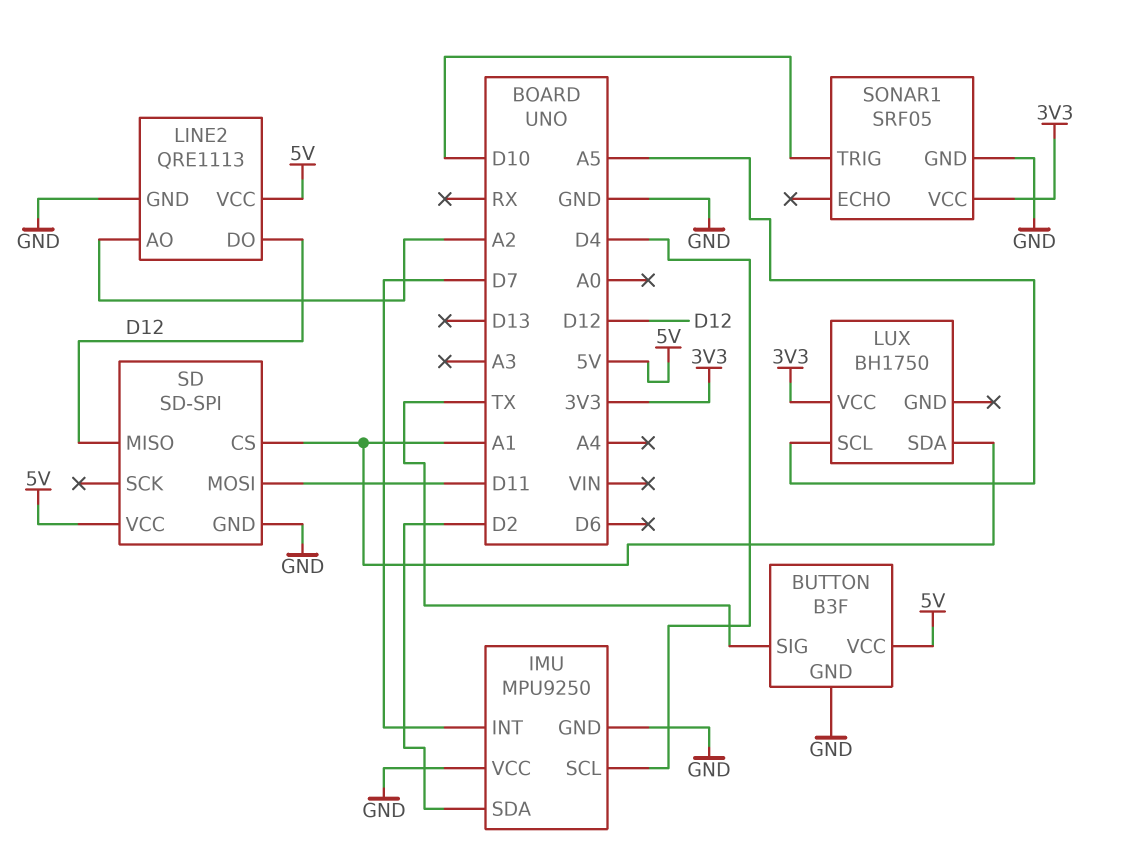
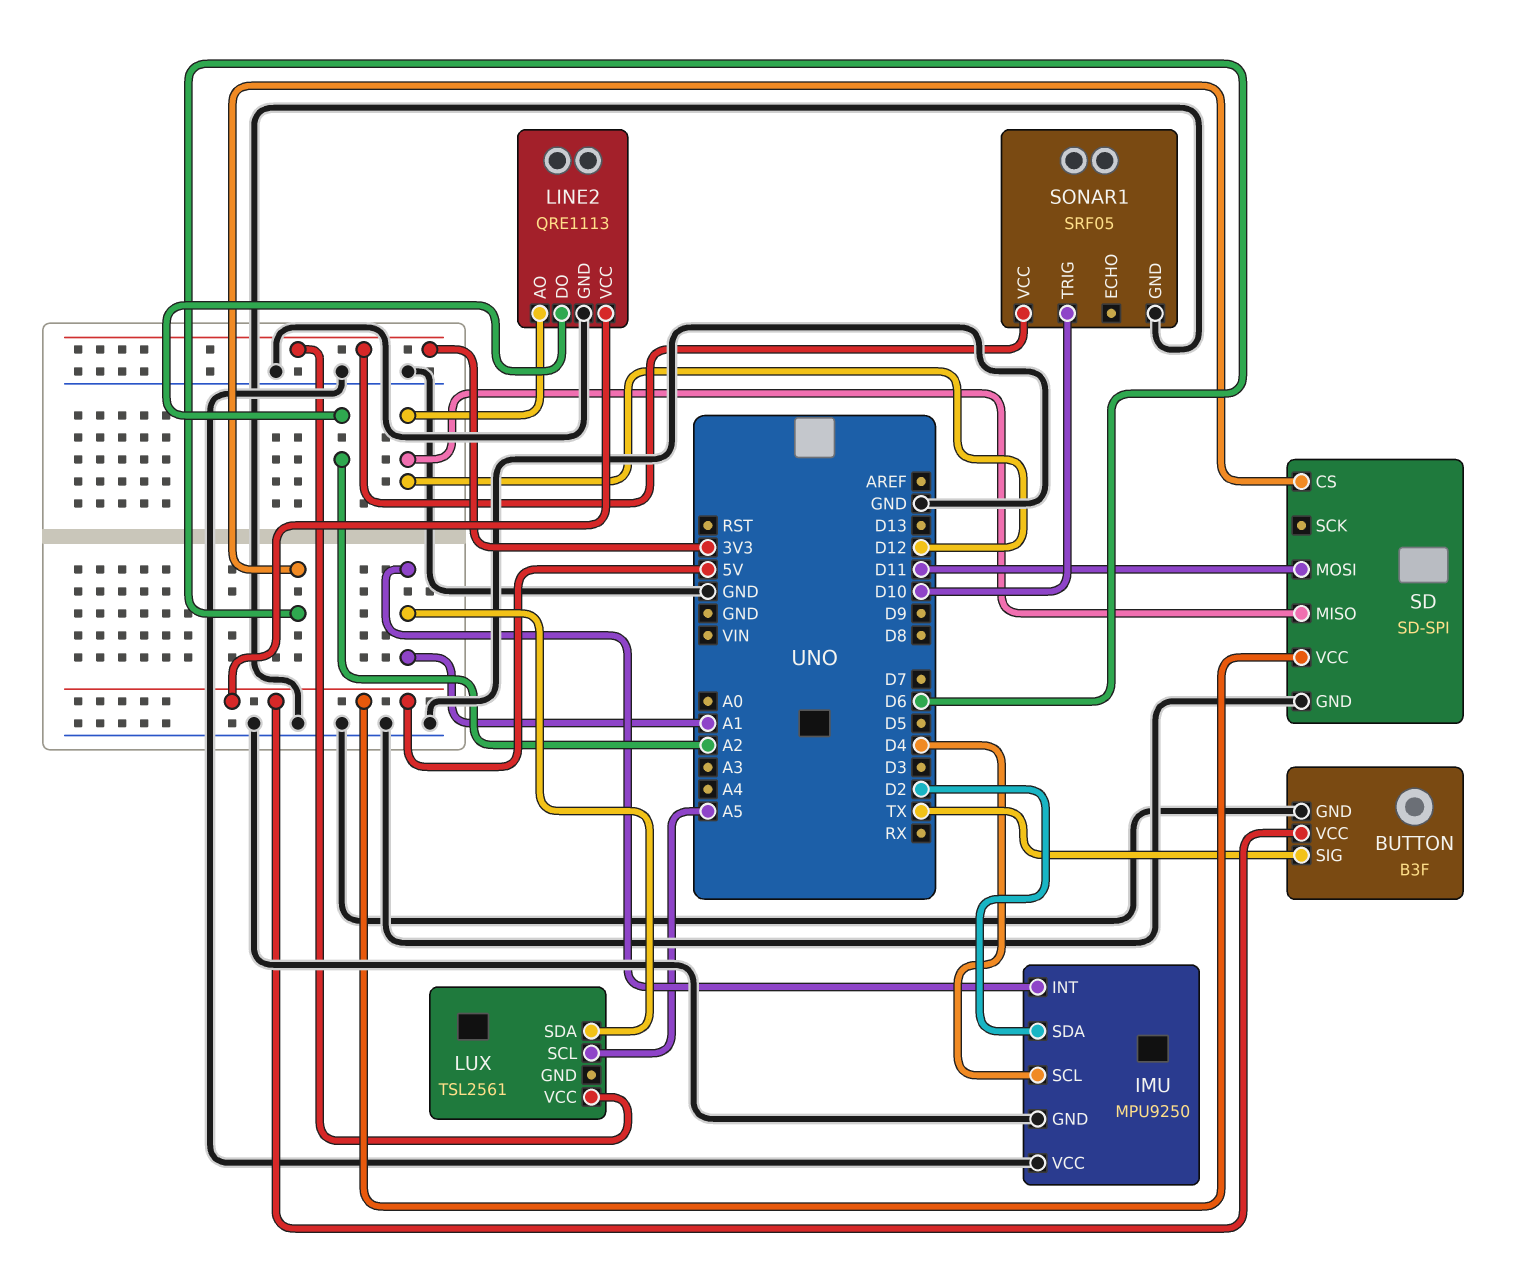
IMU pin INT: D7 -> A1
LINE2 pin AO: A2 -> D12
LINE2 pin DO: D12 -> A2
LUX: BH1750 -> TSL2561
SD pin CS: A1 -> D6

